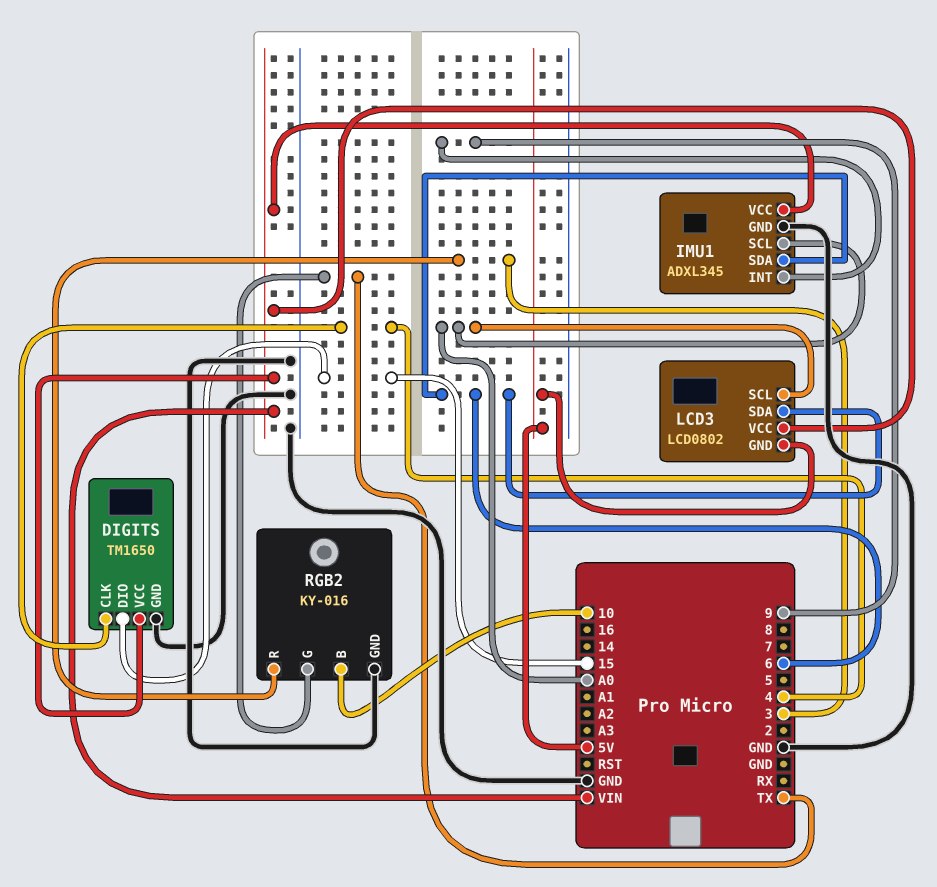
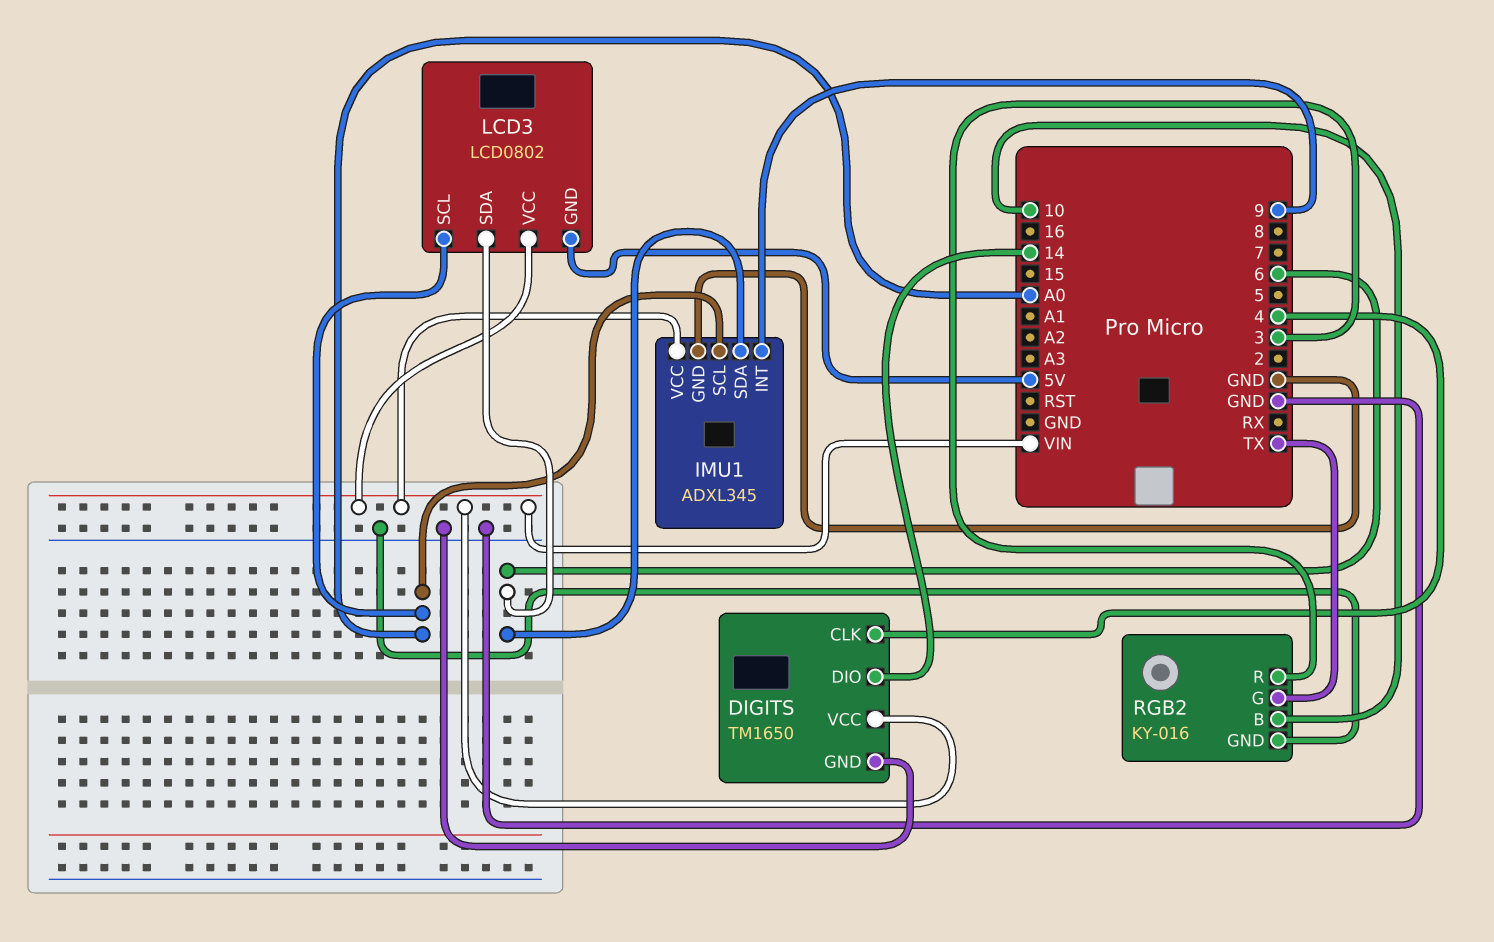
DIGITS pin DIO: 15 -> 14

